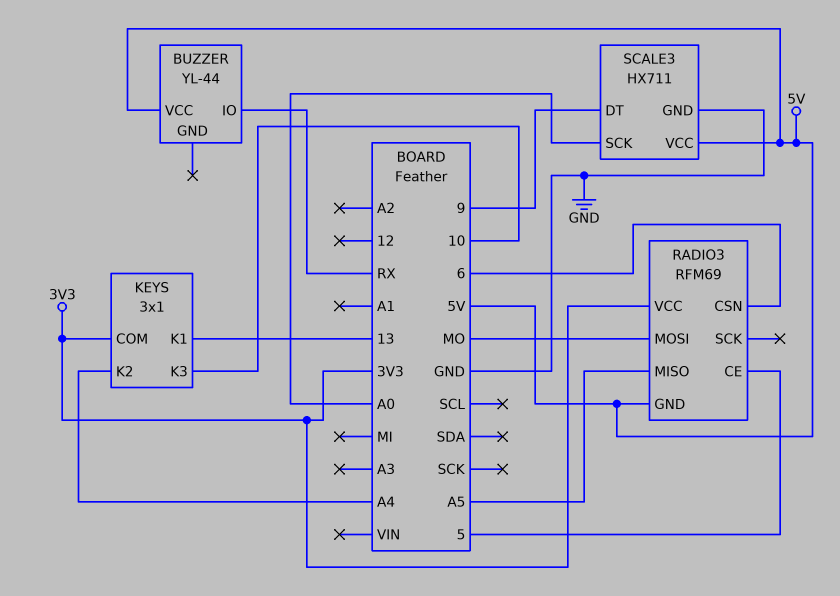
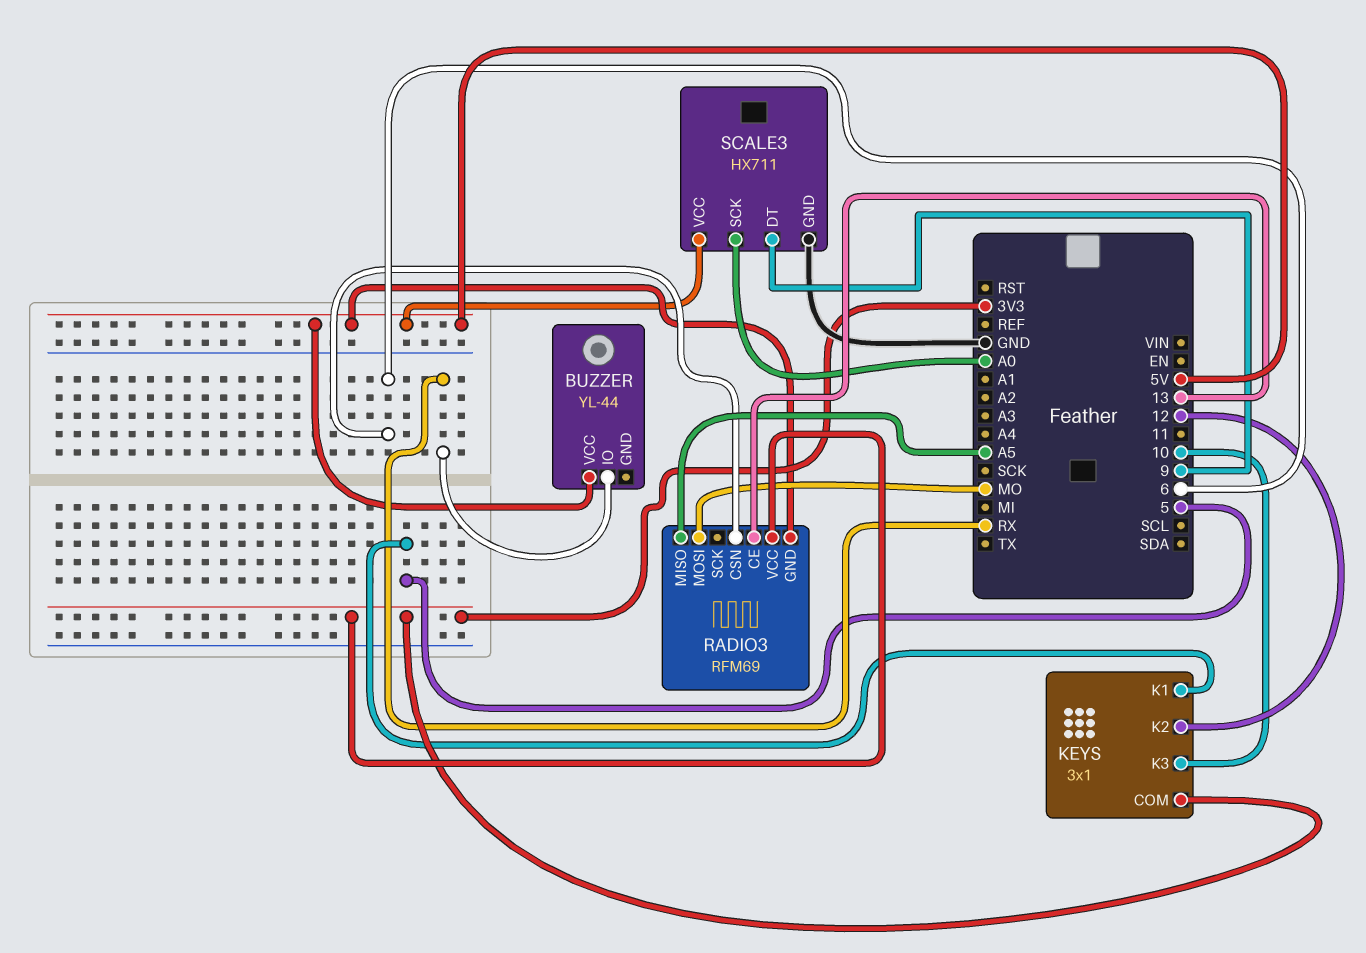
KEYS pin K1: 13 -> 5
KEYS pin K2: A4 -> 12
RADIO3 pin CE: 5 -> 13

